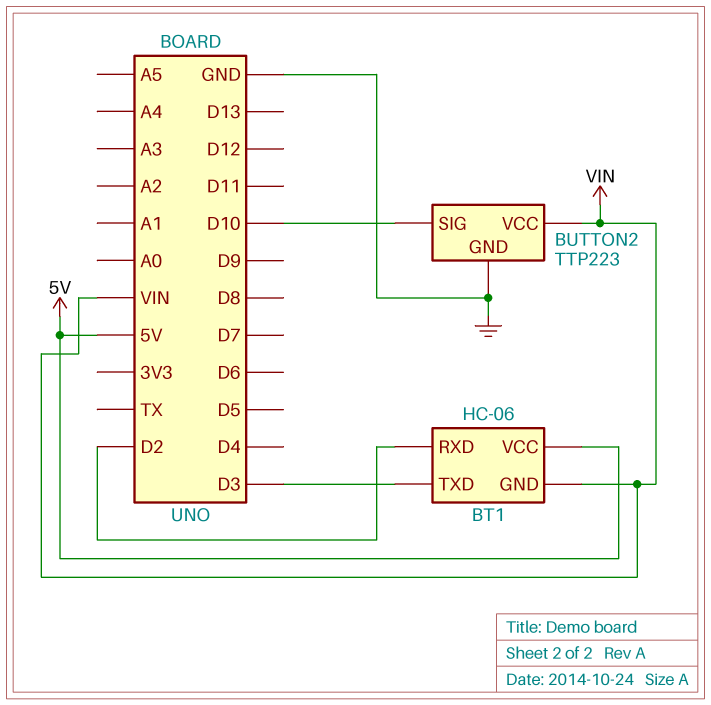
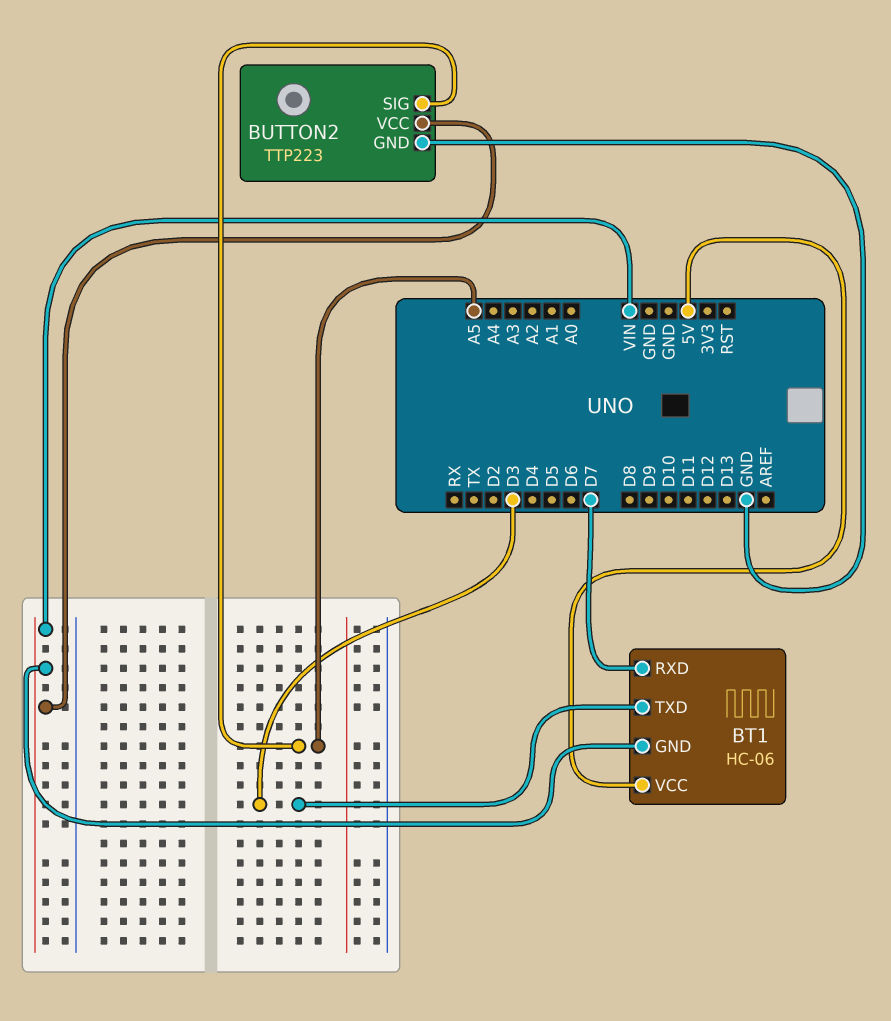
BT1 pin RXD: D2 -> D7
BUTTON2 pin SIG: D10 -> A5

